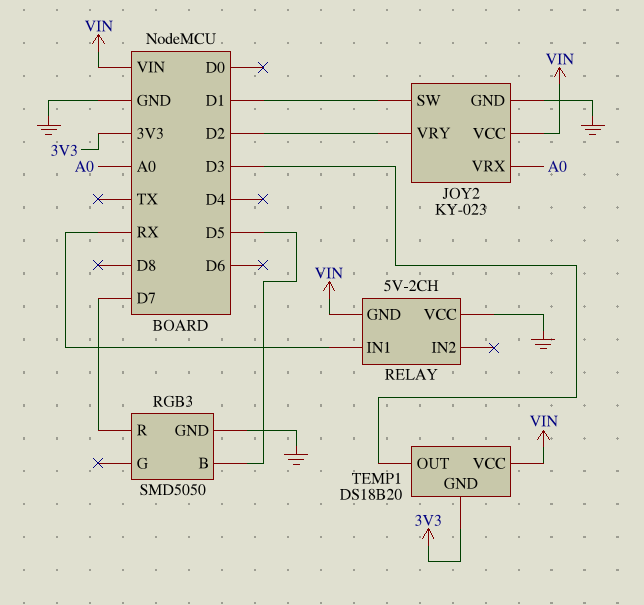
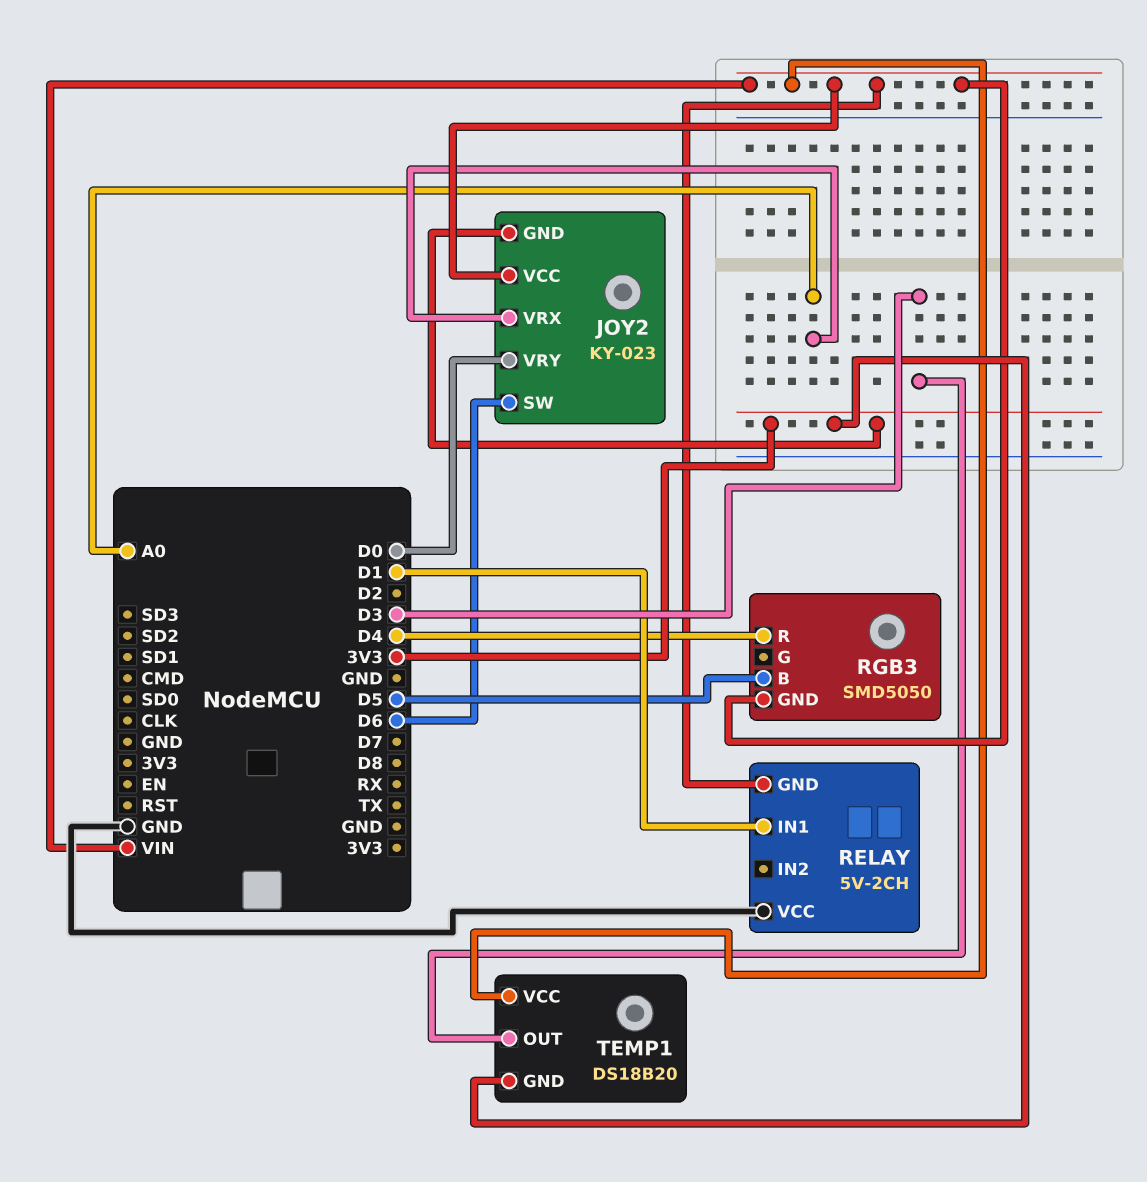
JOY2 pin GND: GND -> 3V3
JOY2 pin SW: D1 -> D6
JOY2 pin VRY: D2 -> D0
RELAY pin IN1: RX -> D1
RGB3 pin GND: GND -> VIN
RGB3 pin R: D7 -> D4

